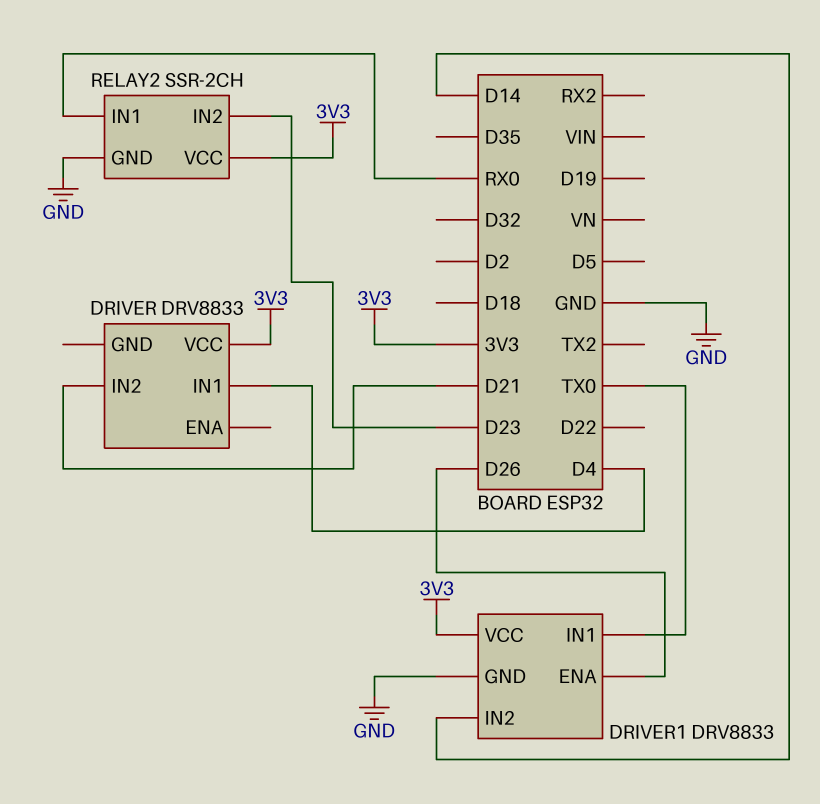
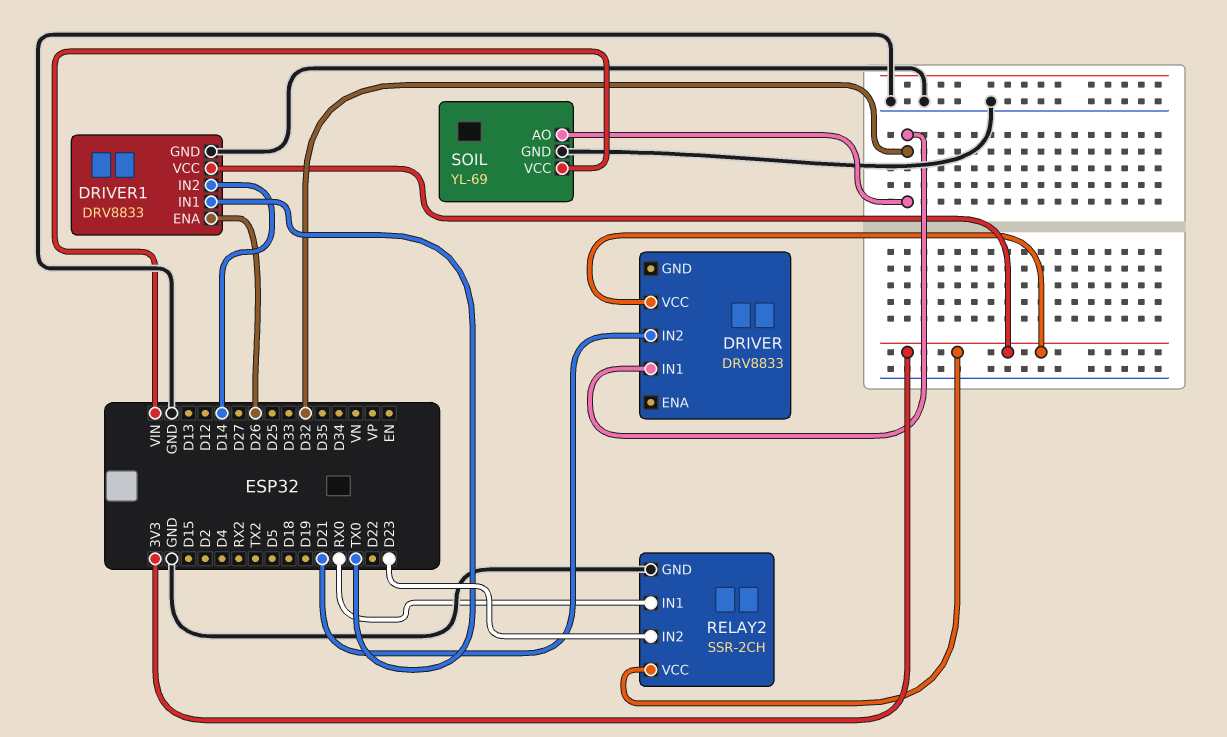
DRIVER pin IN1: D4 -> D32
SOIL: none -> YL-69
SOIL pin AO: none -> D32
SOIL pin GND: none -> GND
SOIL pin VCC: none -> VIN

